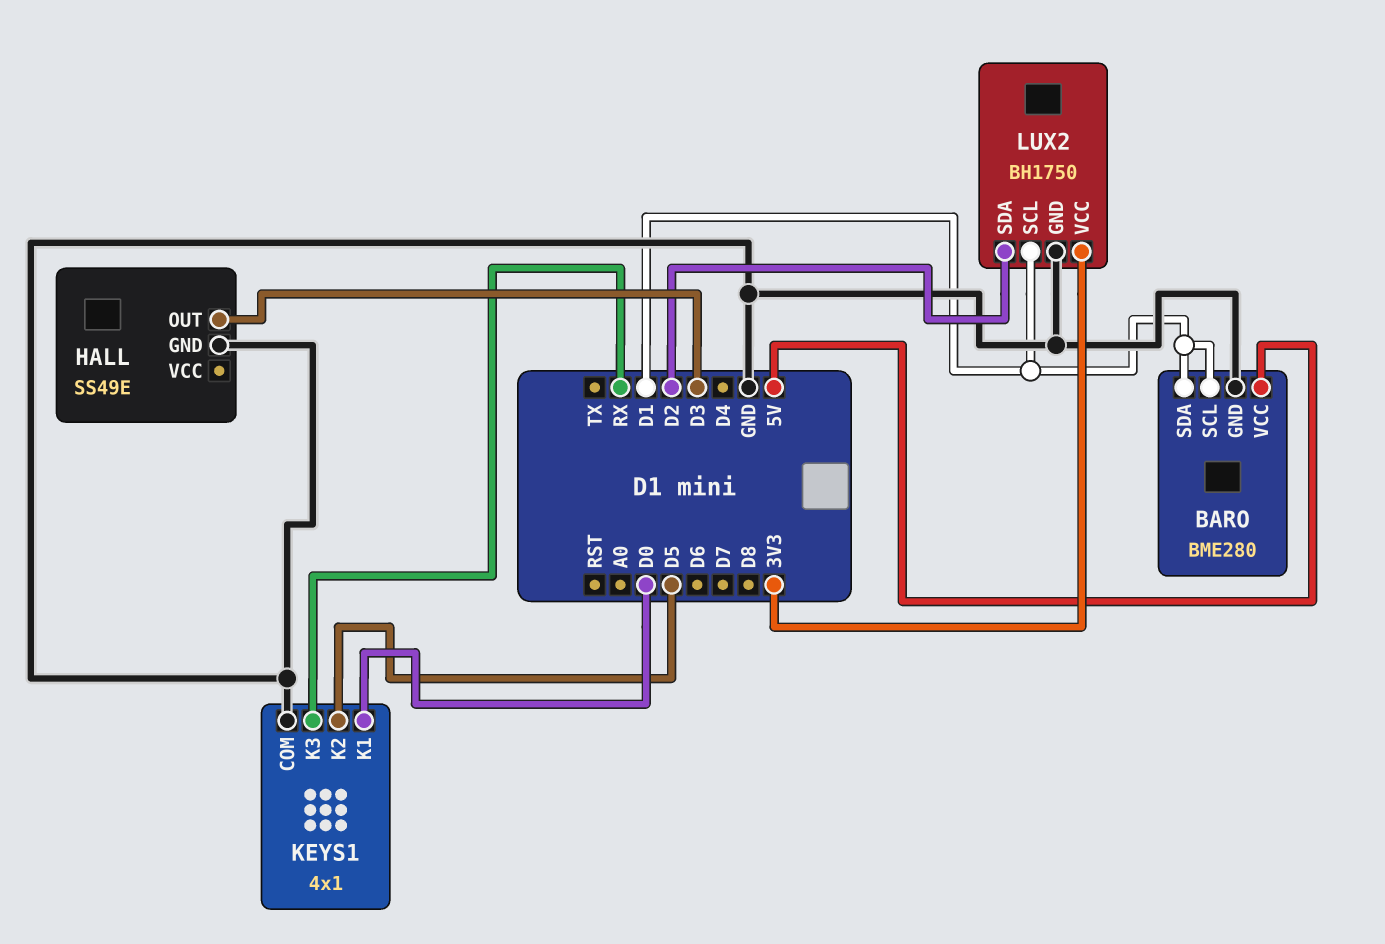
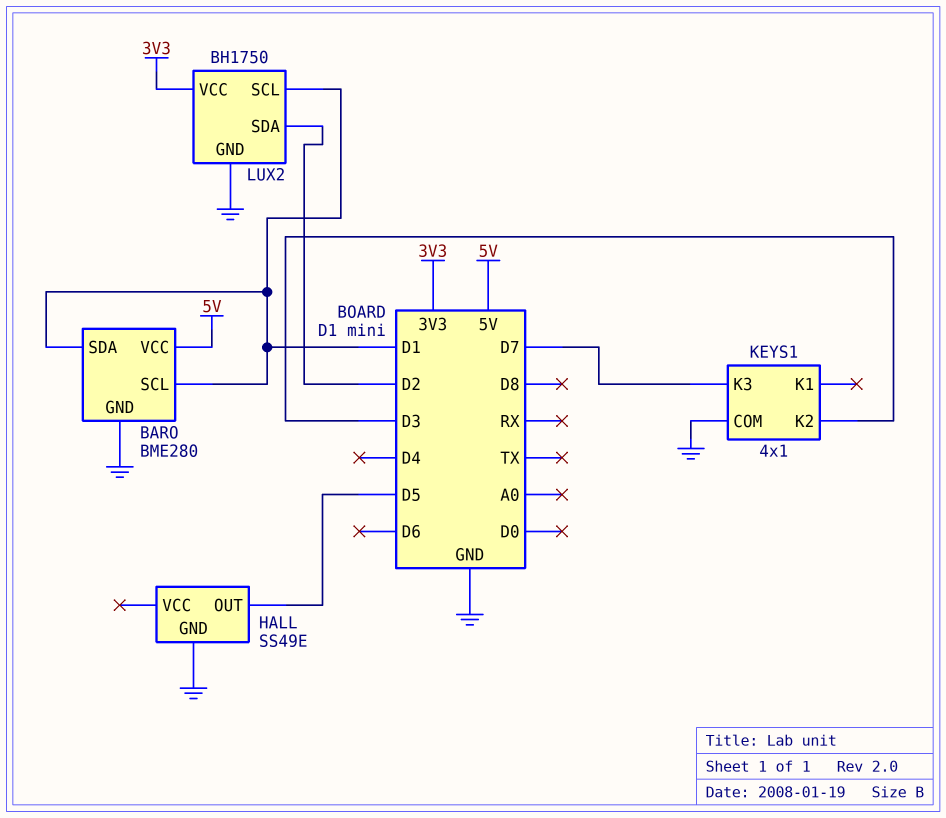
HALL pin OUT: D3 -> D5
KEYS1 pin K1: D0 -> none
KEYS1 pin K2: D5 -> D3
KEYS1 pin K3: RX -> D7

